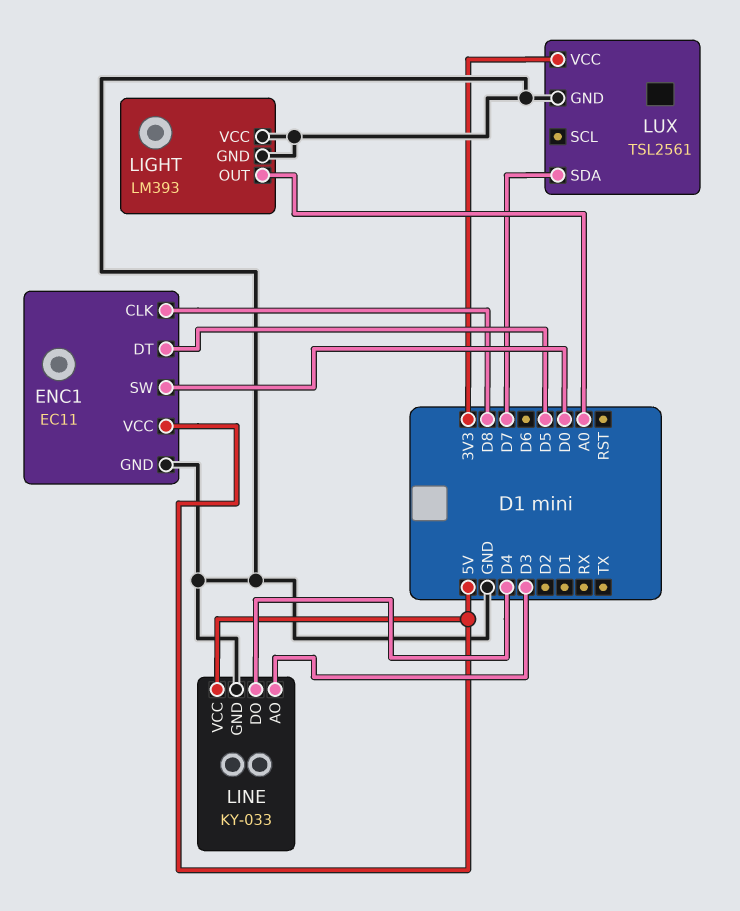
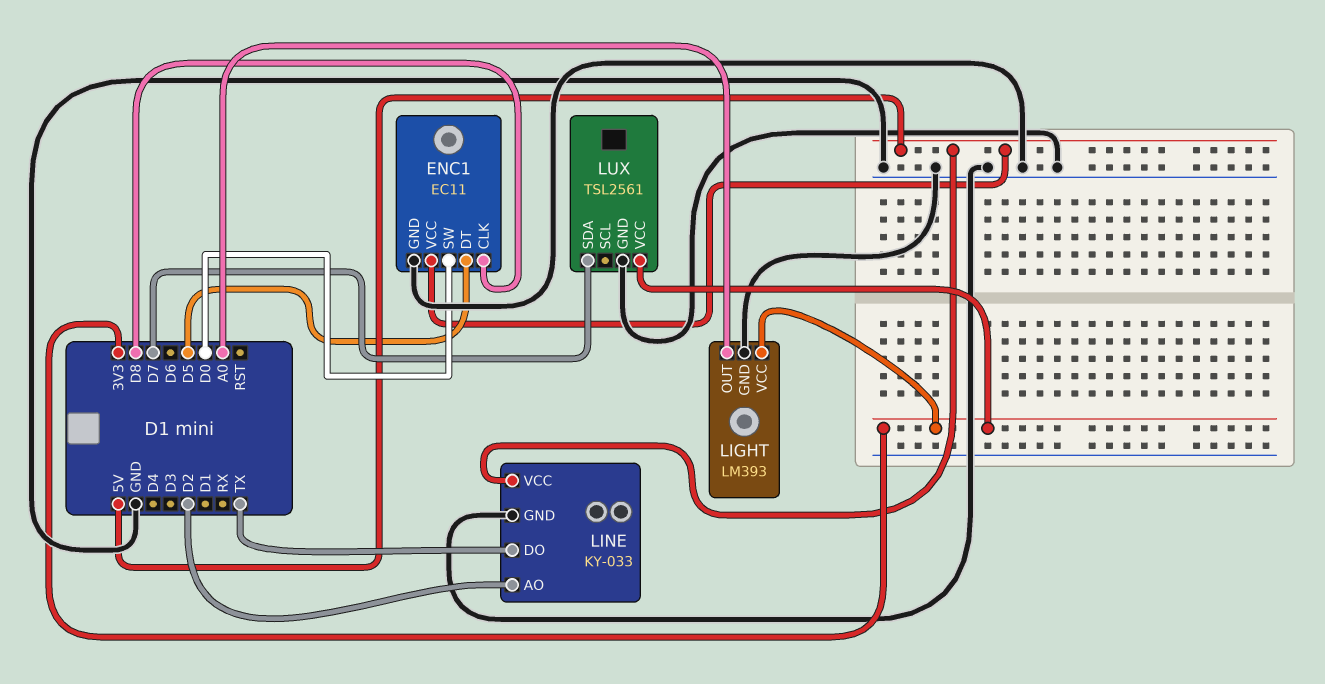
LIGHT pin VCC: GND -> 3V3
LINE pin AO: D3 -> D2
LINE pin DO: D4 -> TX

